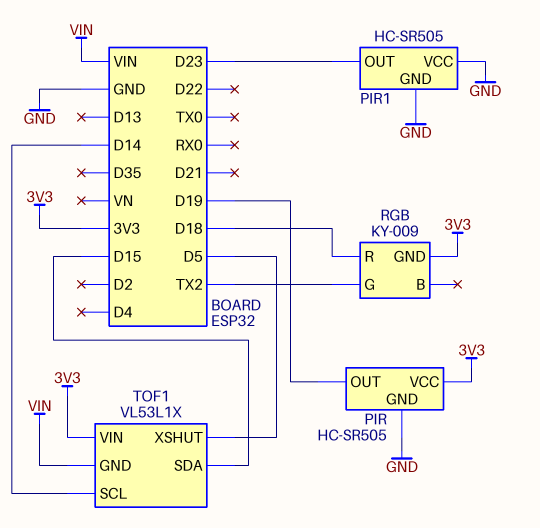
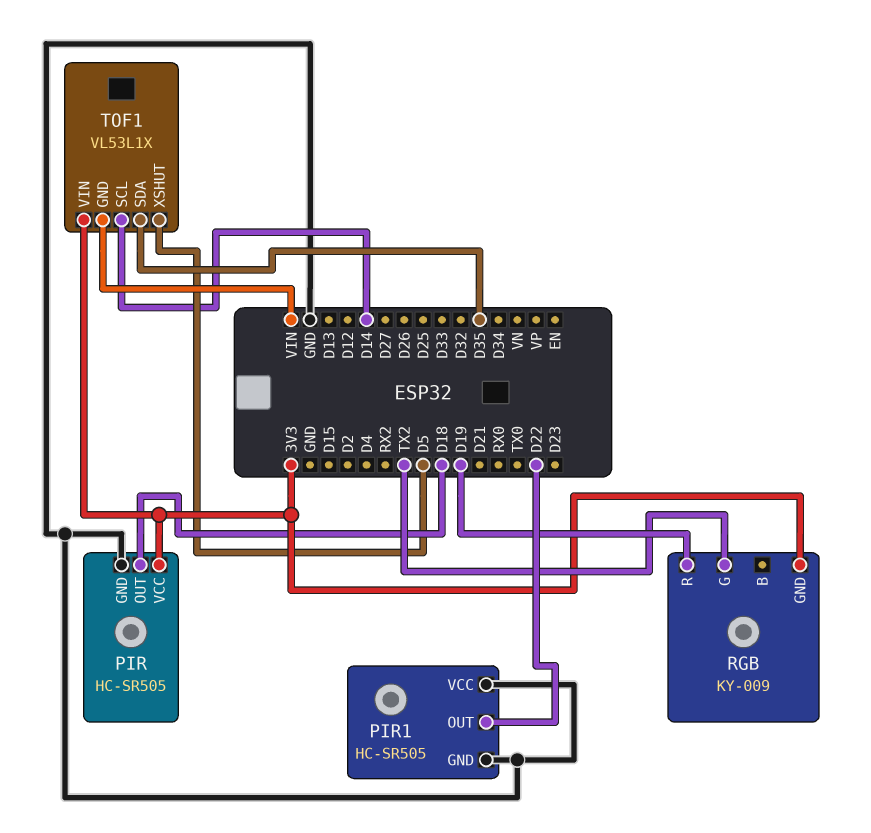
PIR pin OUT: D19 -> D18
PIR1 pin OUT: D23 -> D22
RGB pin R: D18 -> D19
TOF1 pin SDA: D15 -> D35

